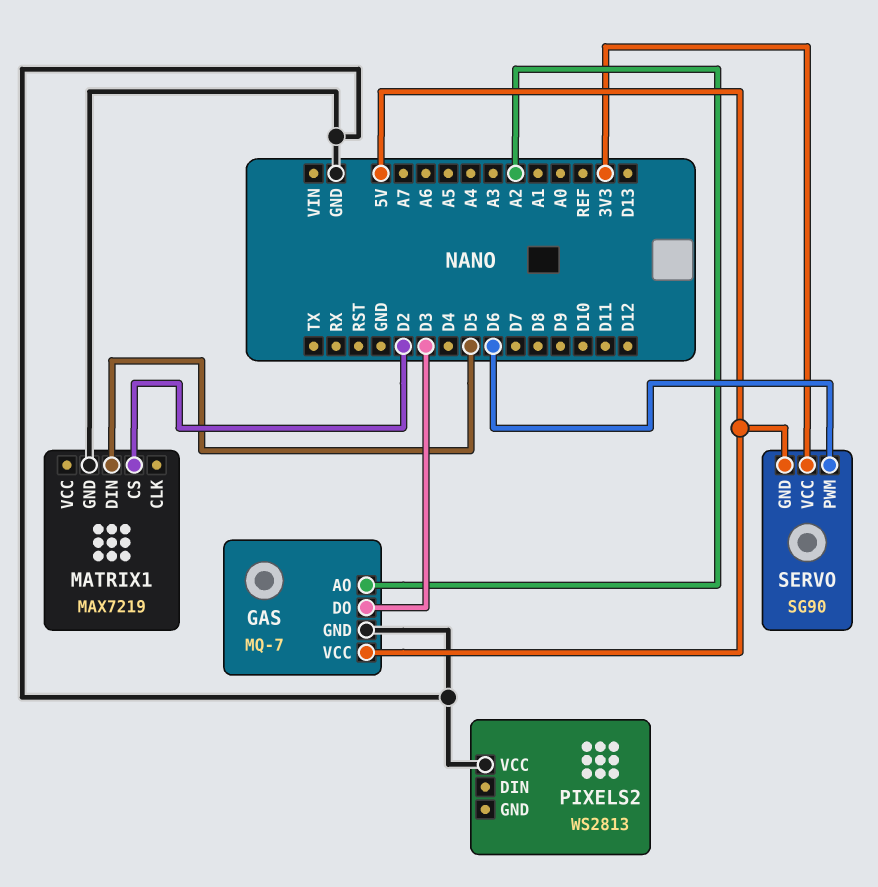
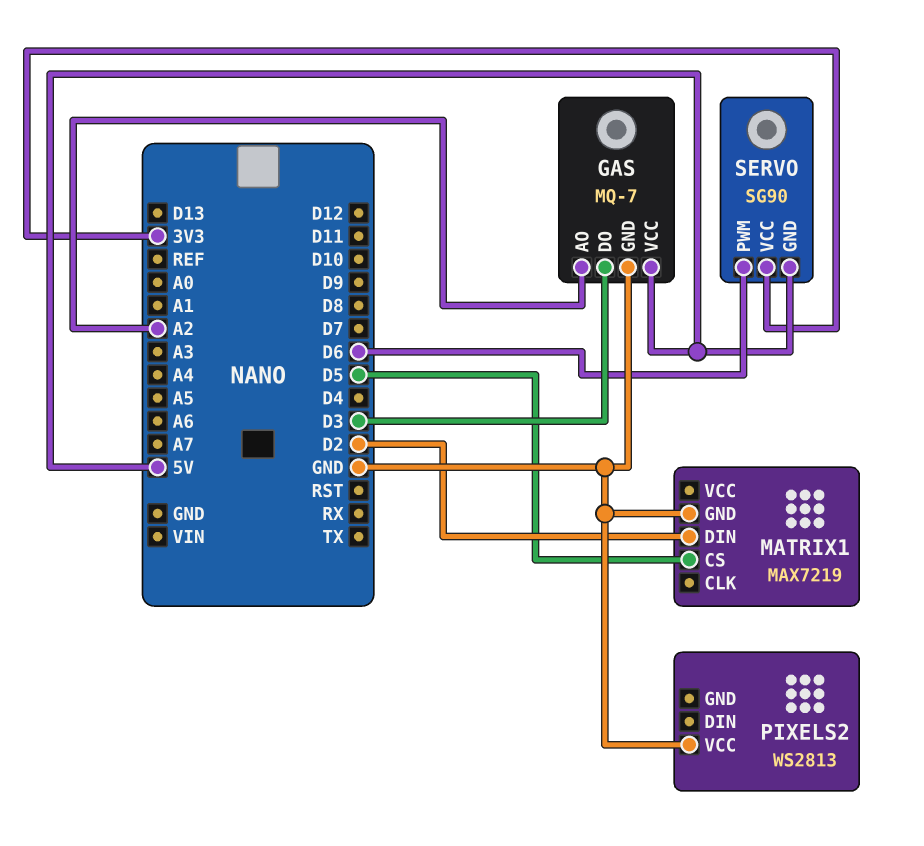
MATRIX1 pin CS: D2 -> D5
MATRIX1 pin DIN: D5 -> D2

